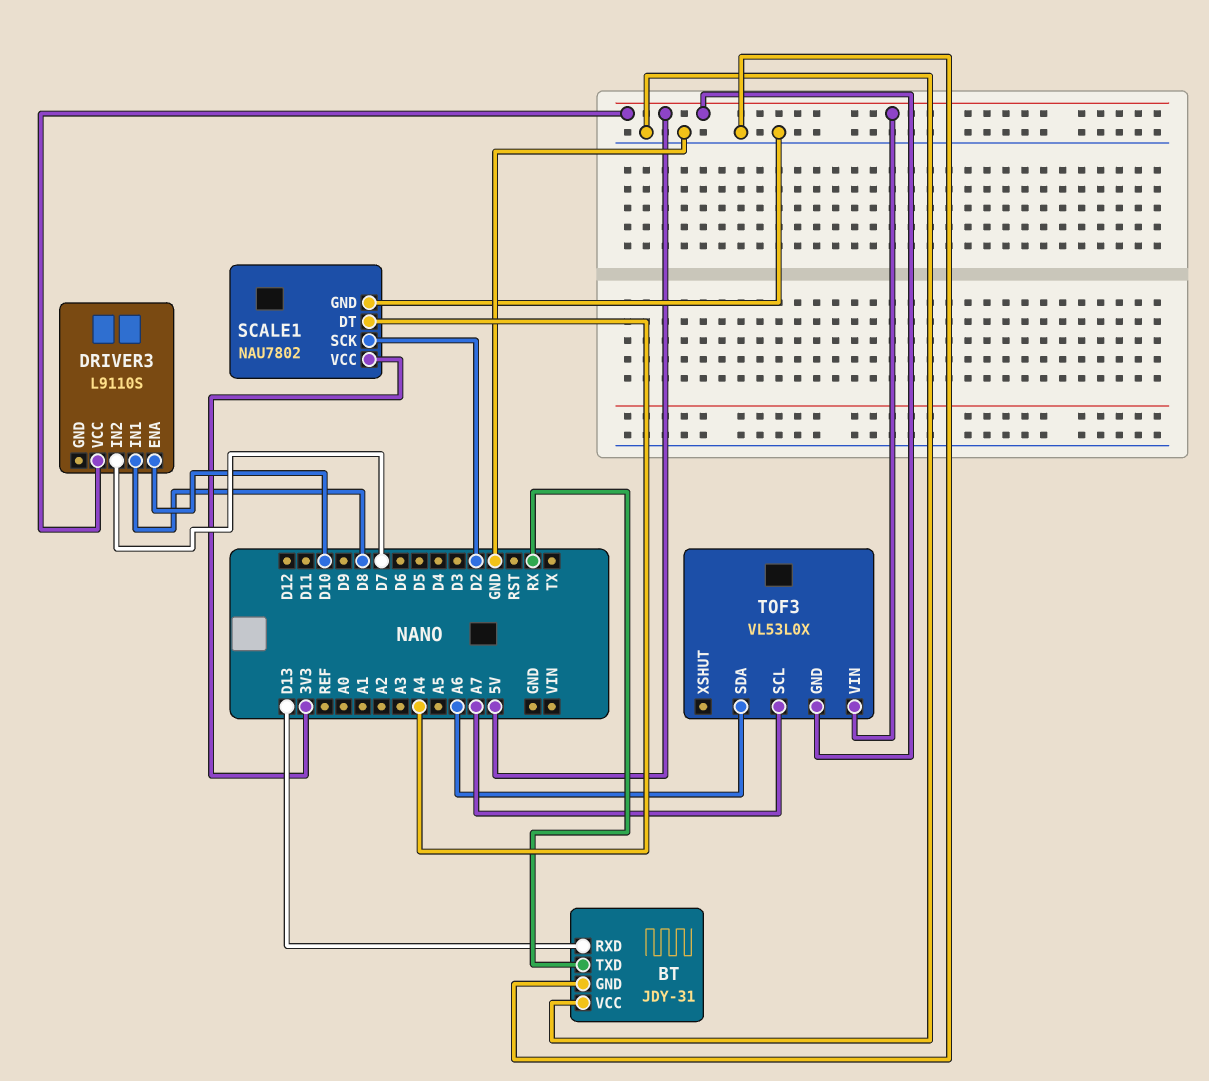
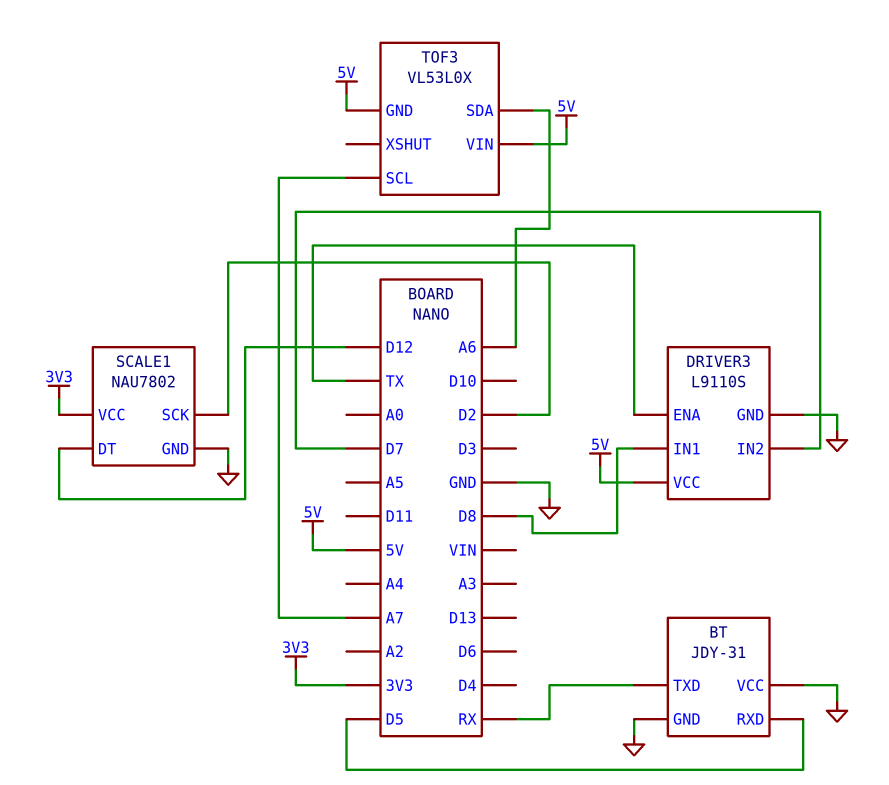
BT pin RXD: D13 -> D5
DRIVER3 pin ENA: D10 -> TX
DRIVER3 pin GND: none -> GND
SCALE1 pin DT: A4 -> D12

